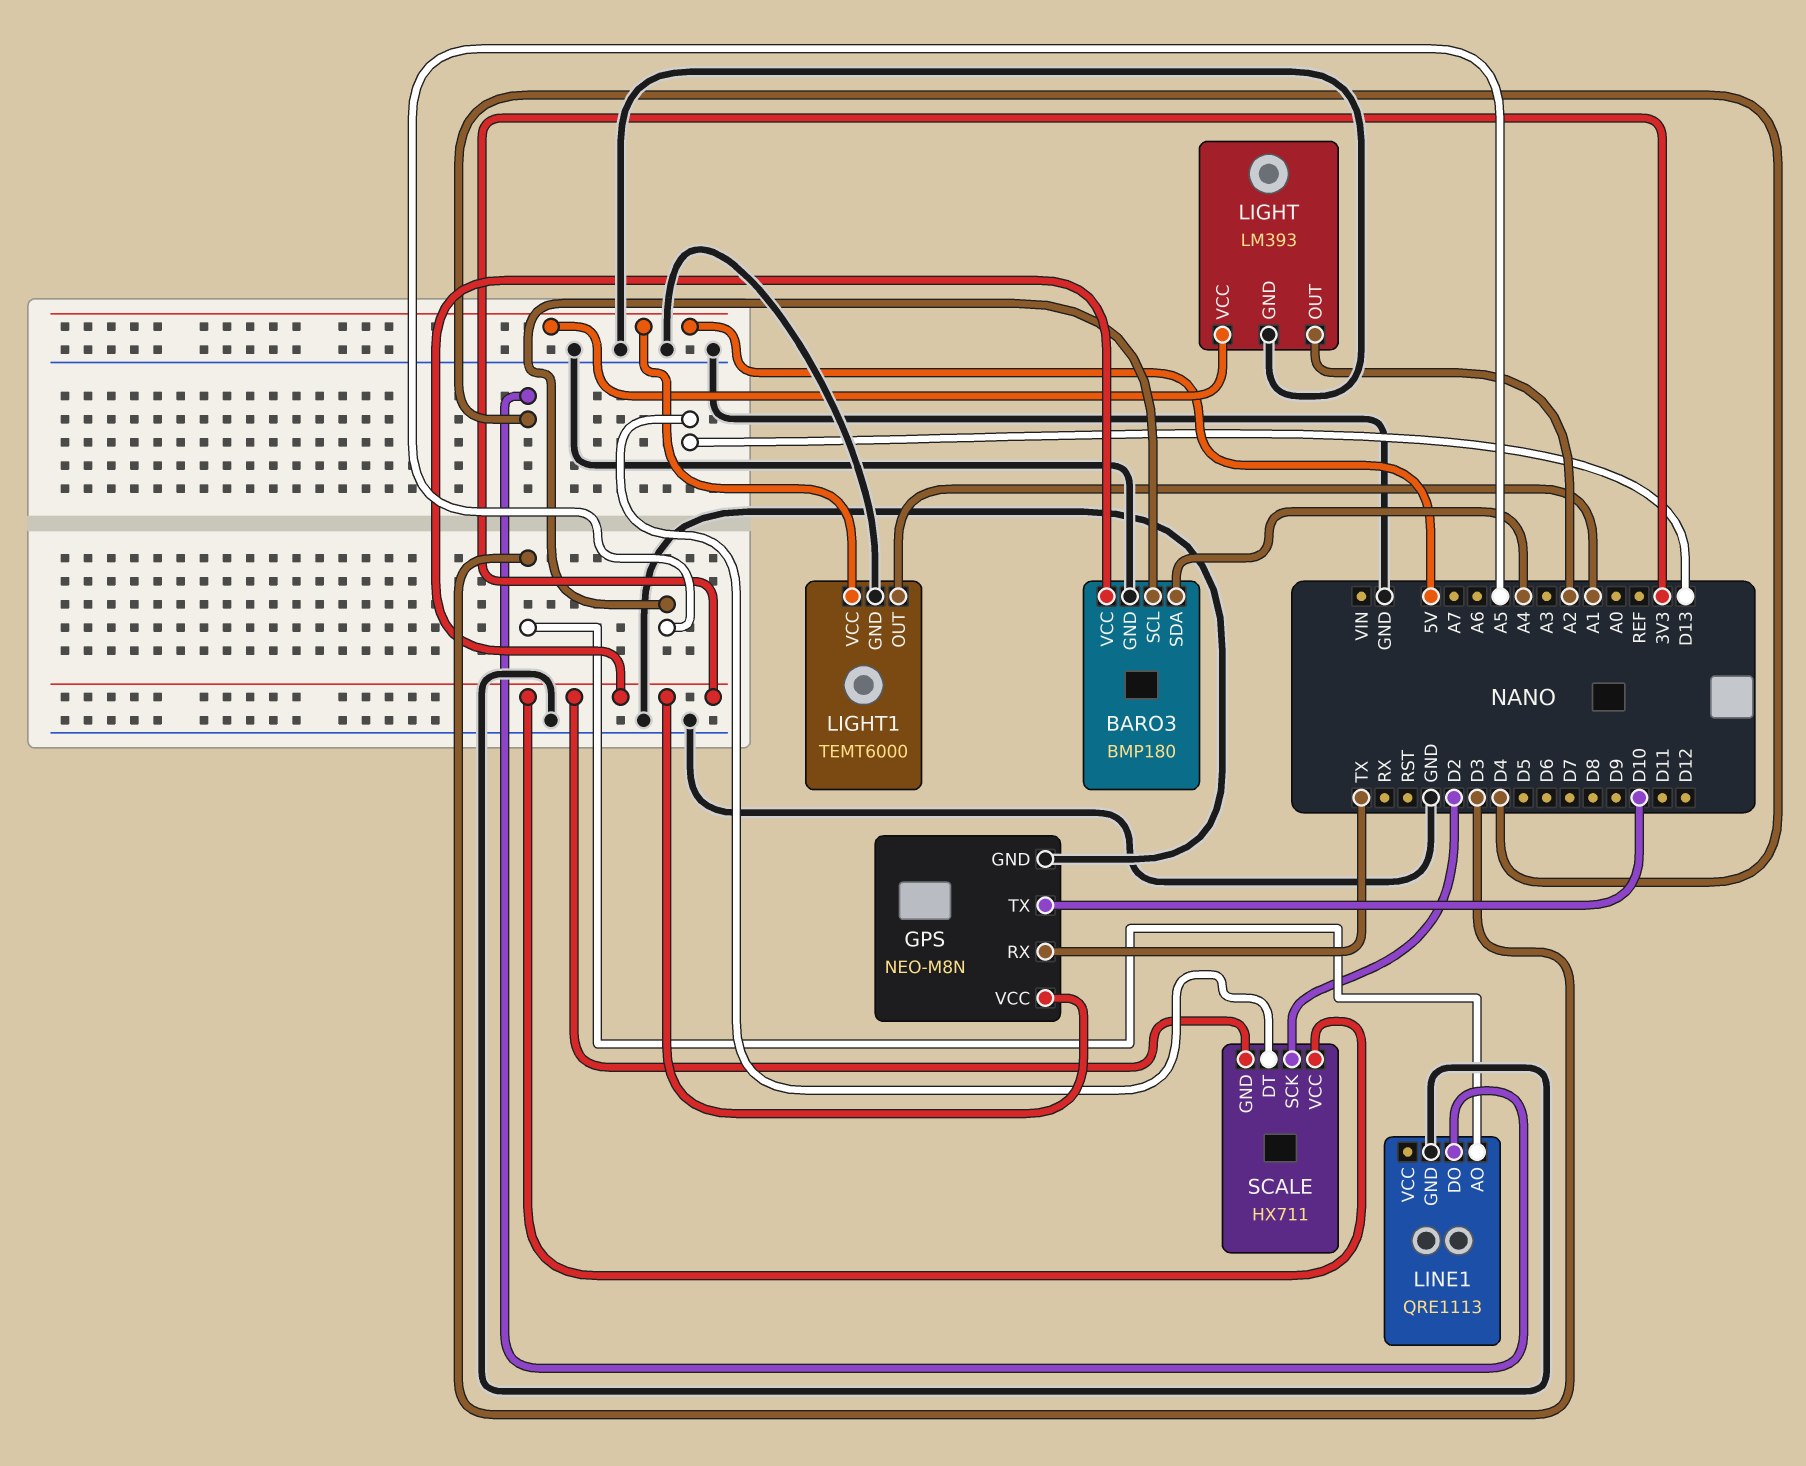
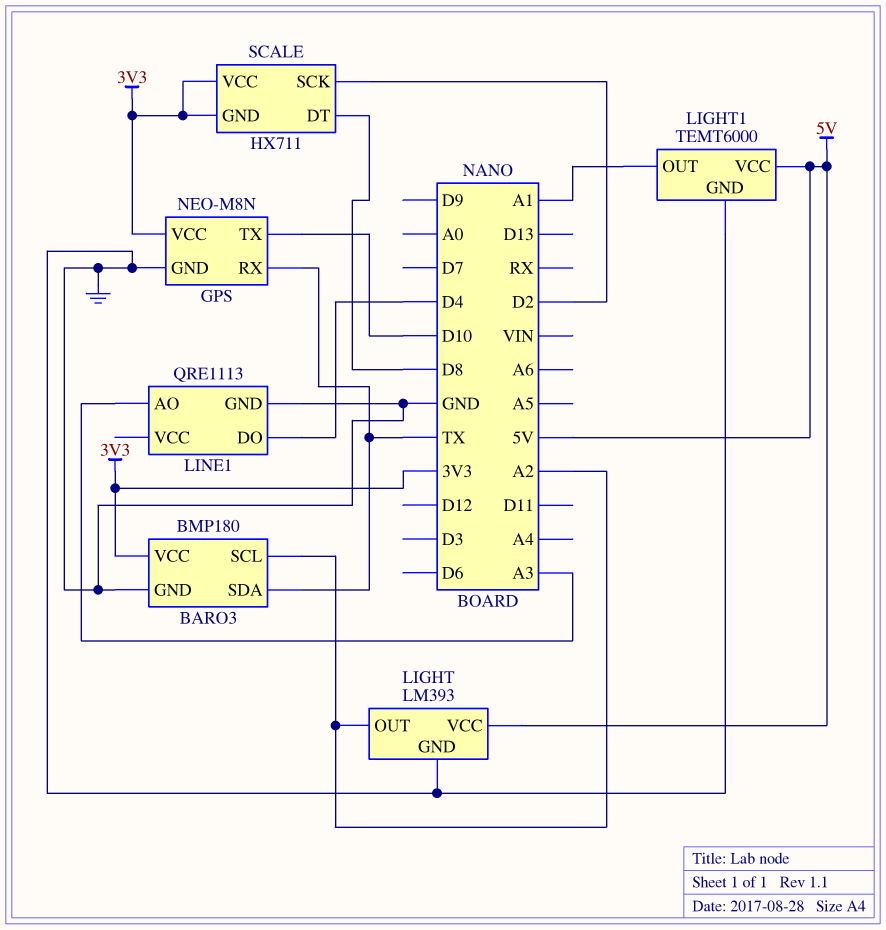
BARO3 pin SCL: A5 -> A2
BARO3 pin SDA: A4 -> TX
LINE1 pin AO: D3 -> A3
SCALE pin DT: D13 -> D8

